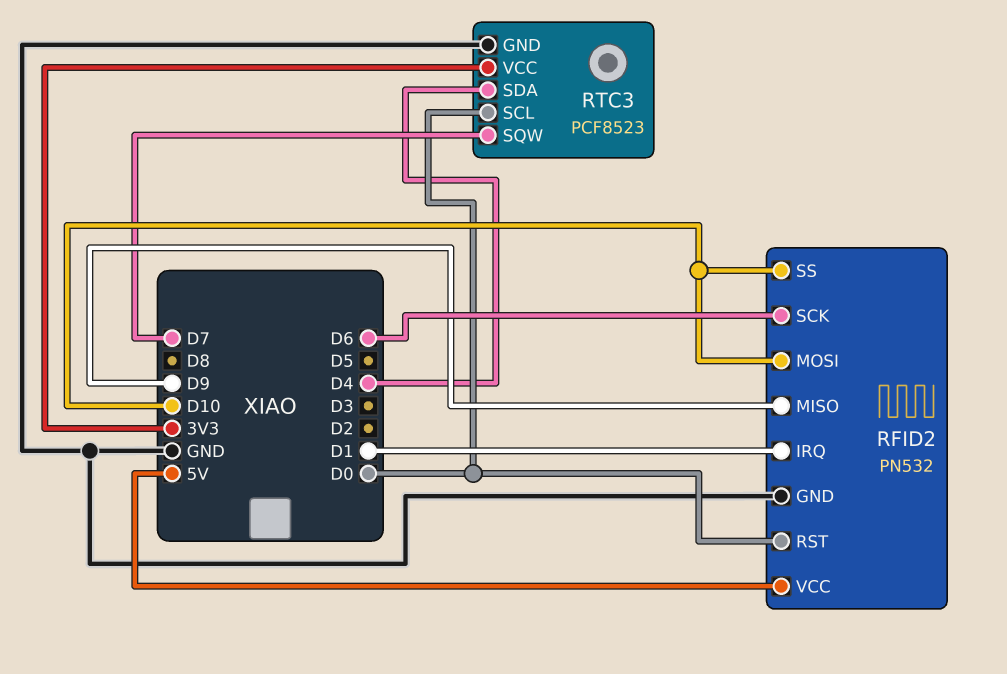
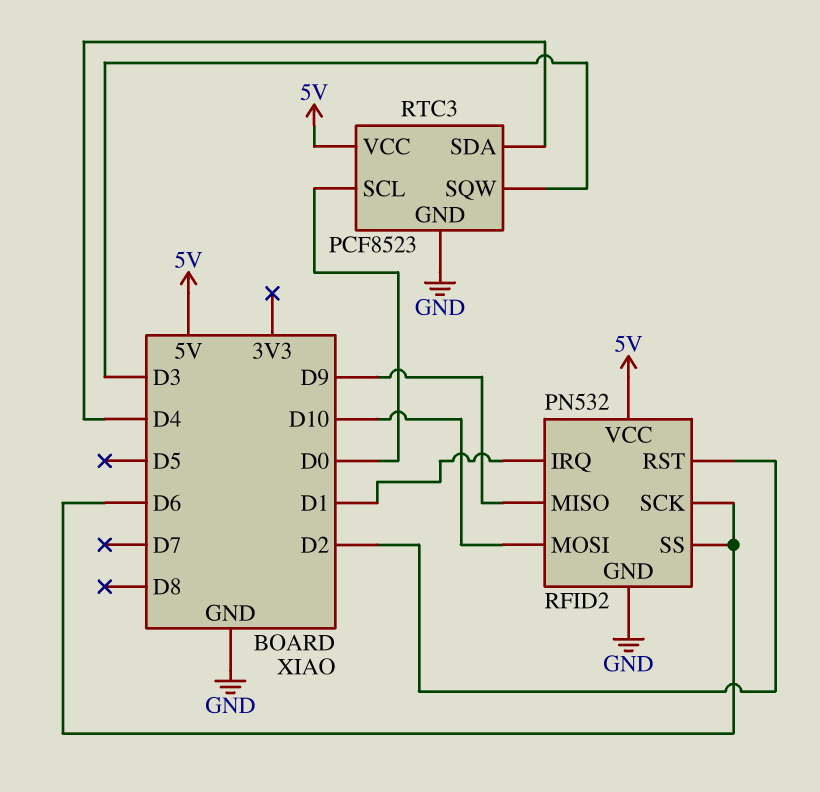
RFID2 pin RST: D0 -> D2
RFID2 pin SS: D10 -> D6
RTC3 pin SQW: D7 -> D3
RTC3 pin VCC: 3V3 -> 5V

